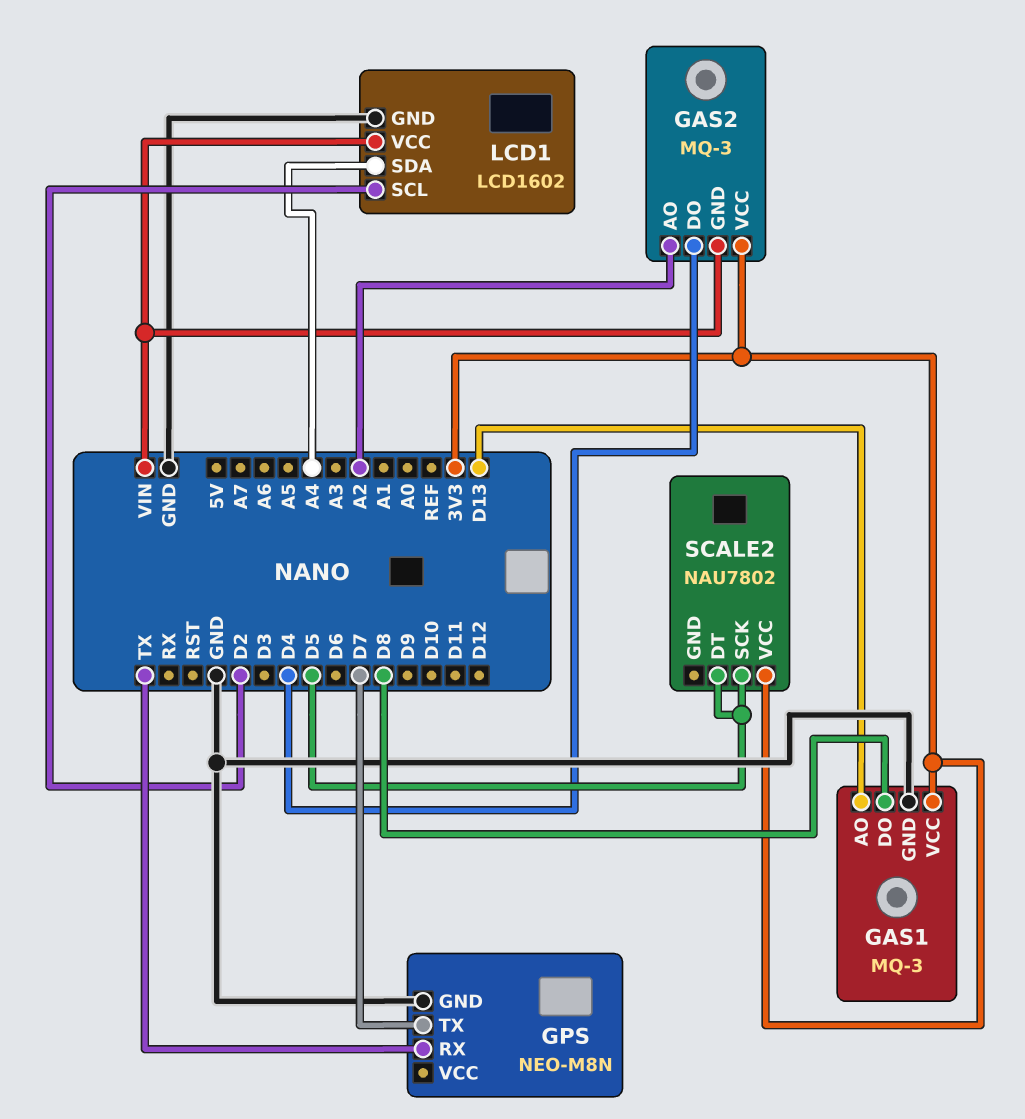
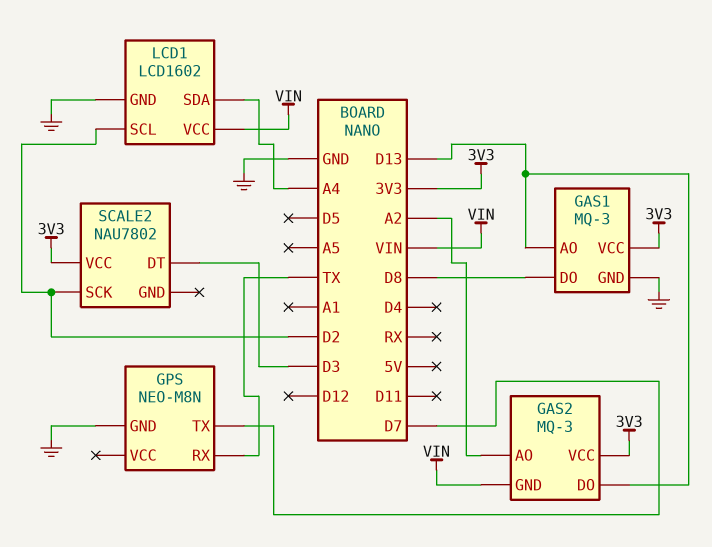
GAS2 pin DO: D4 -> D13
SCALE2 pin DT: D5 -> D3
SCALE2 pin SCK: D5 -> D2

